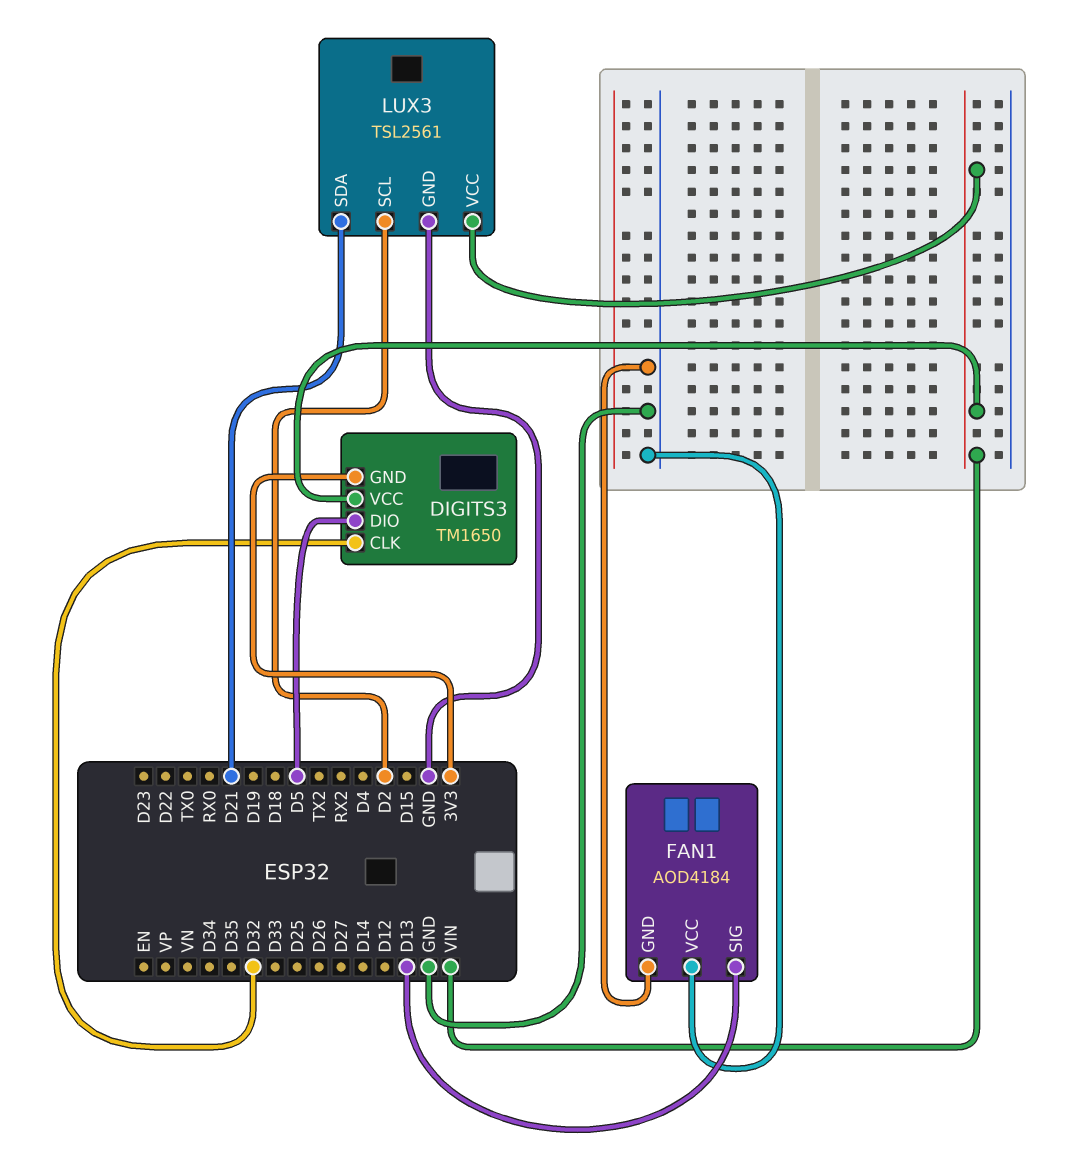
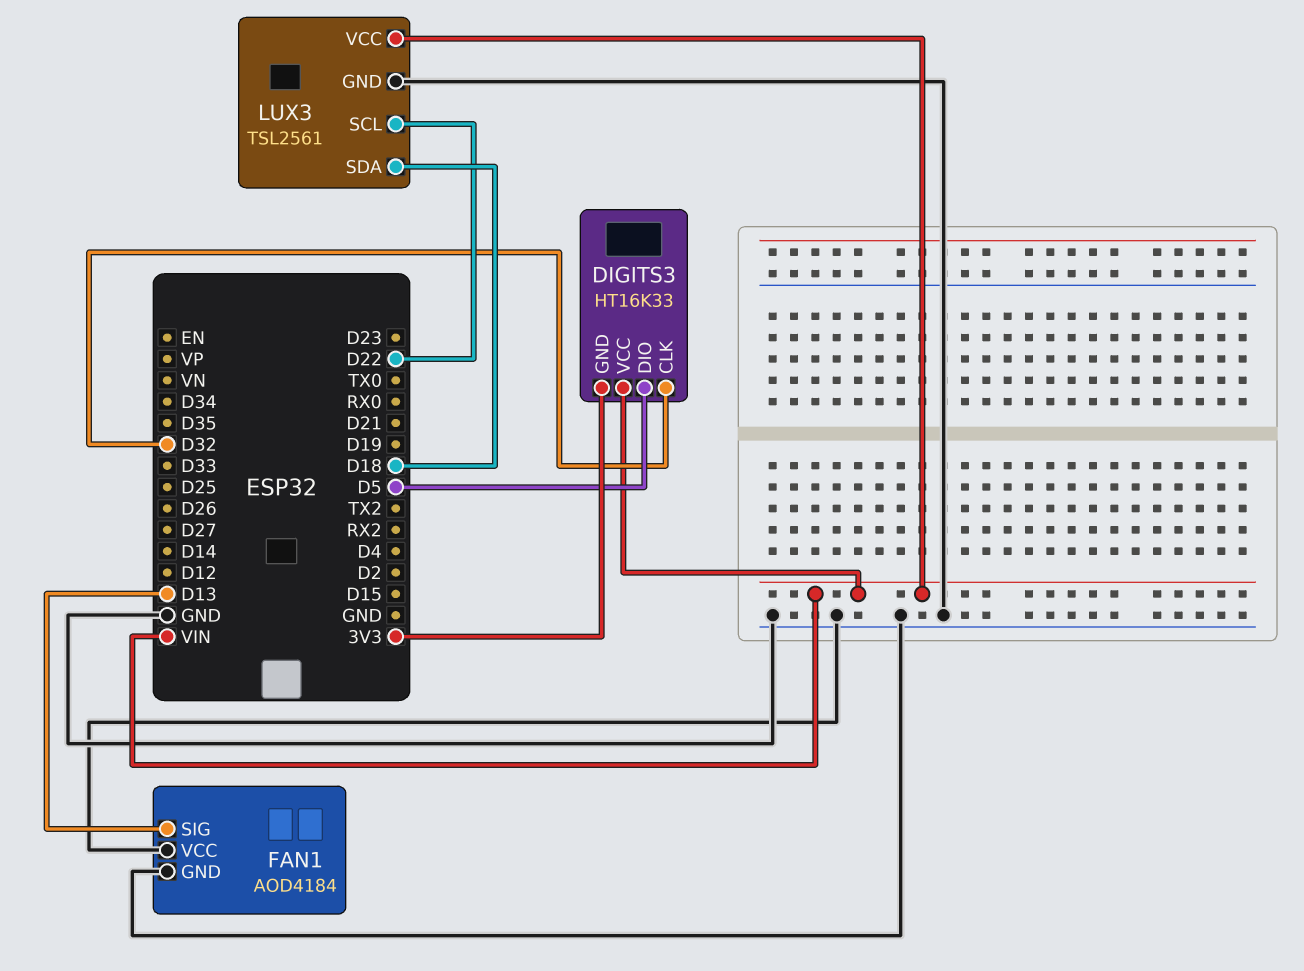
DIGITS3: TM1650 -> HT16K33
LUX3 pin SCL: D2 -> D22
LUX3 pin SDA: D21 -> D18

